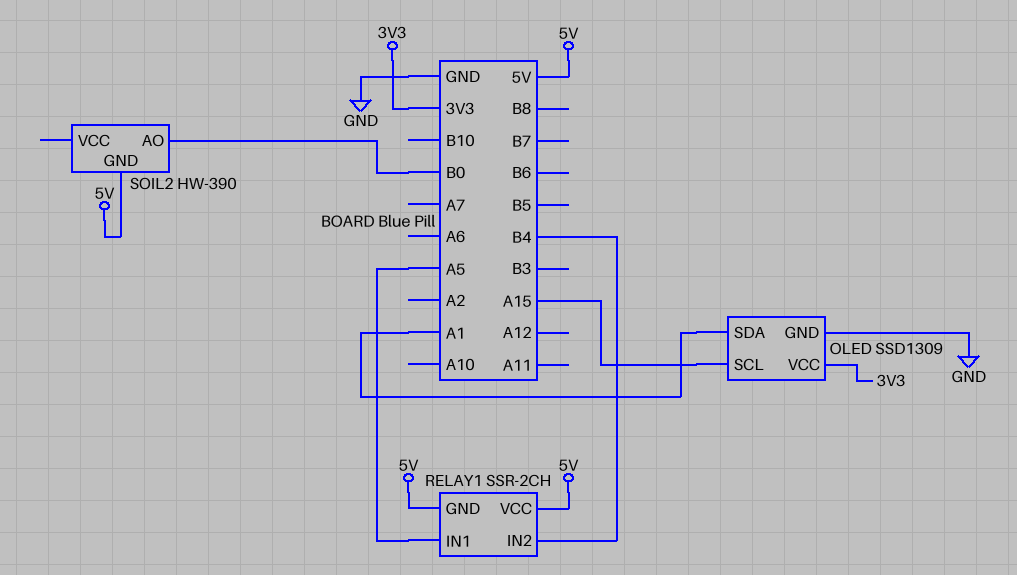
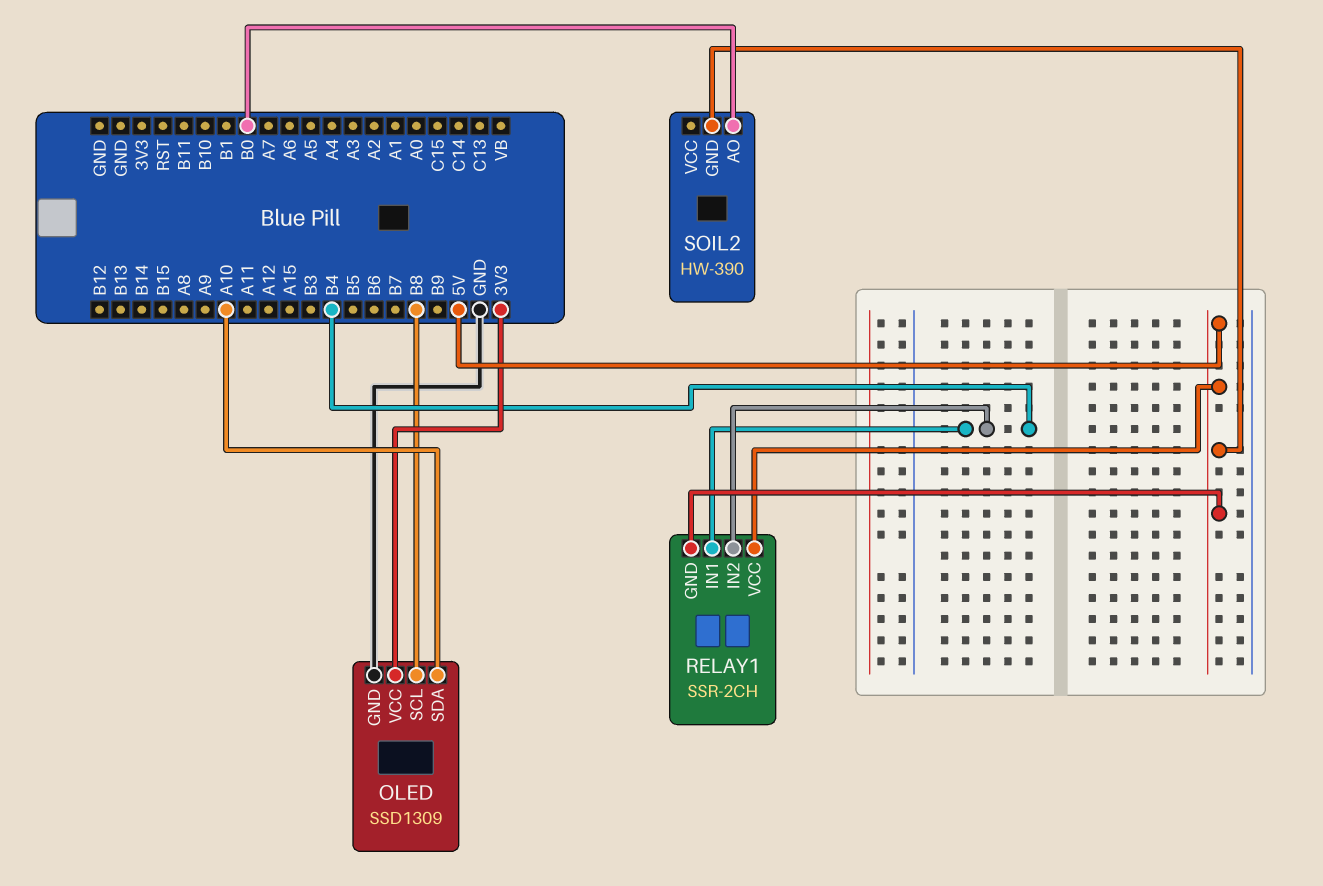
OLED pin SCL: A15 -> B8
OLED pin SDA: A1 -> A10
RELAY1 pin IN1: A5 -> B4

